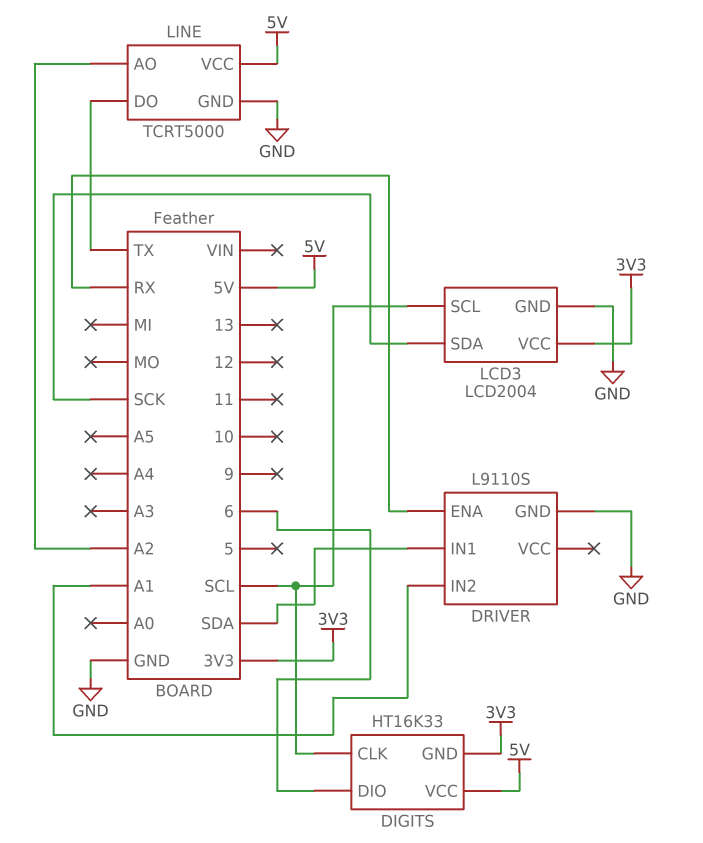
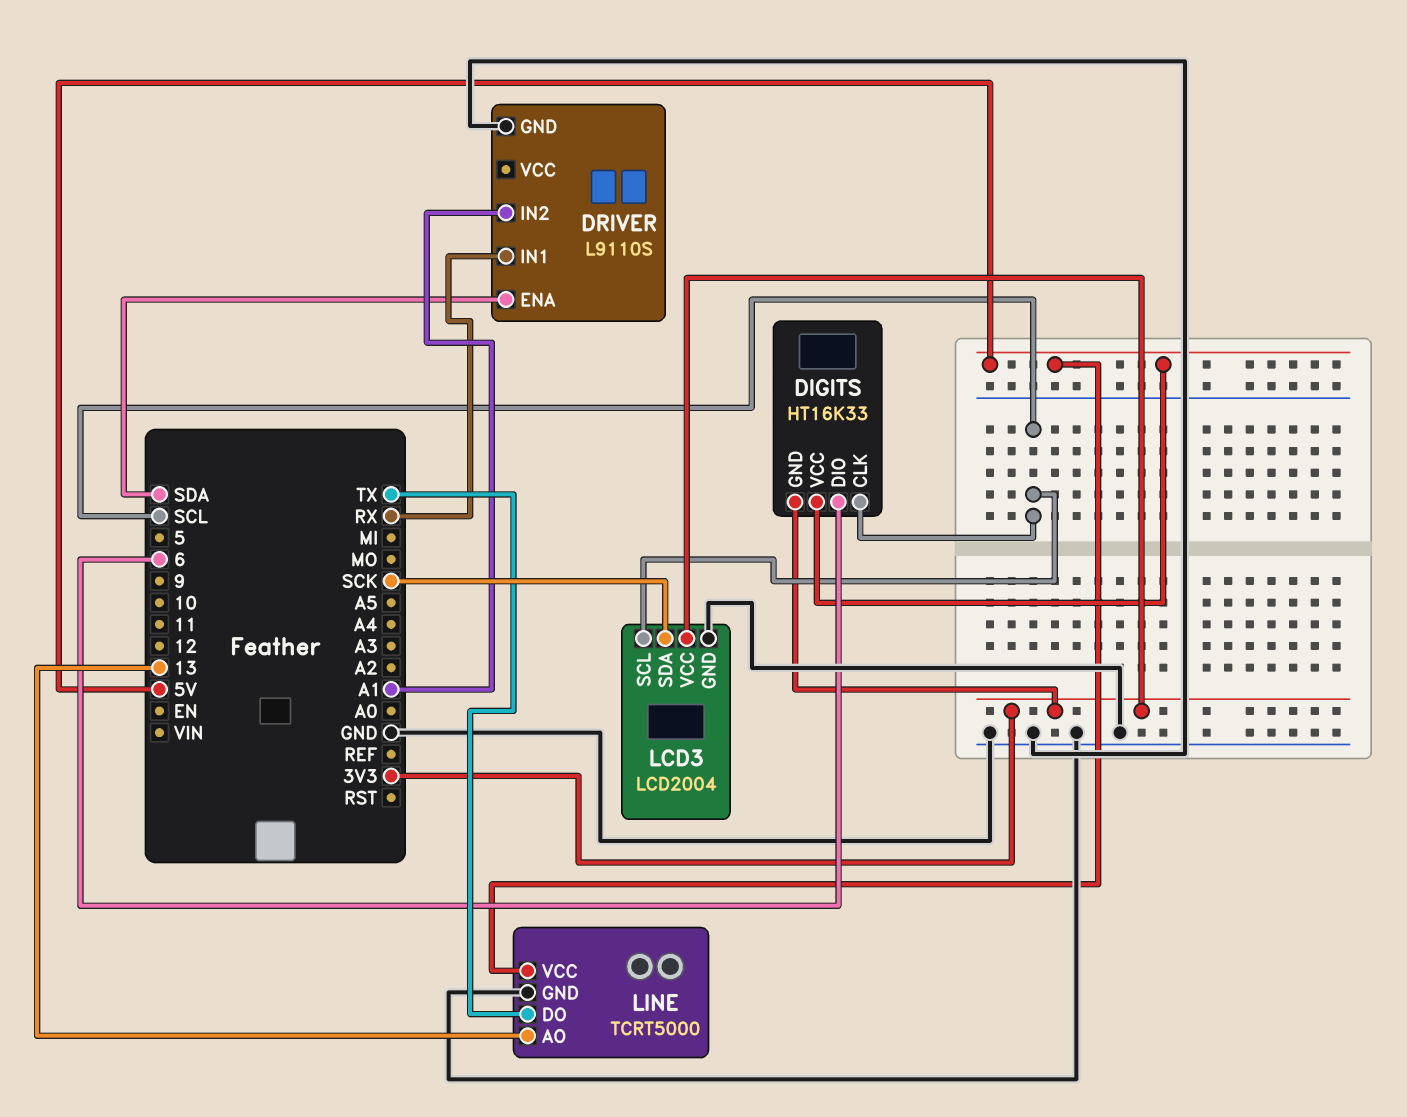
DRIVER pin ENA: RX -> SDA
DRIVER pin IN1: SDA -> RX
LINE pin AO: A2 -> 13

